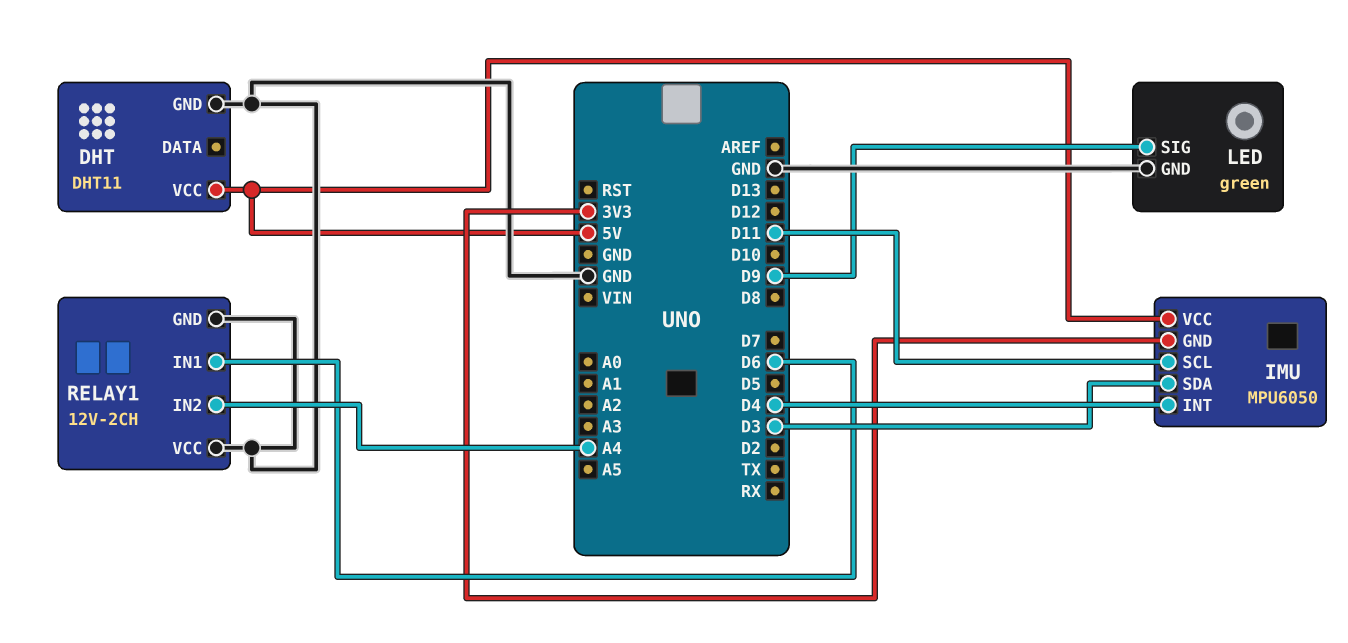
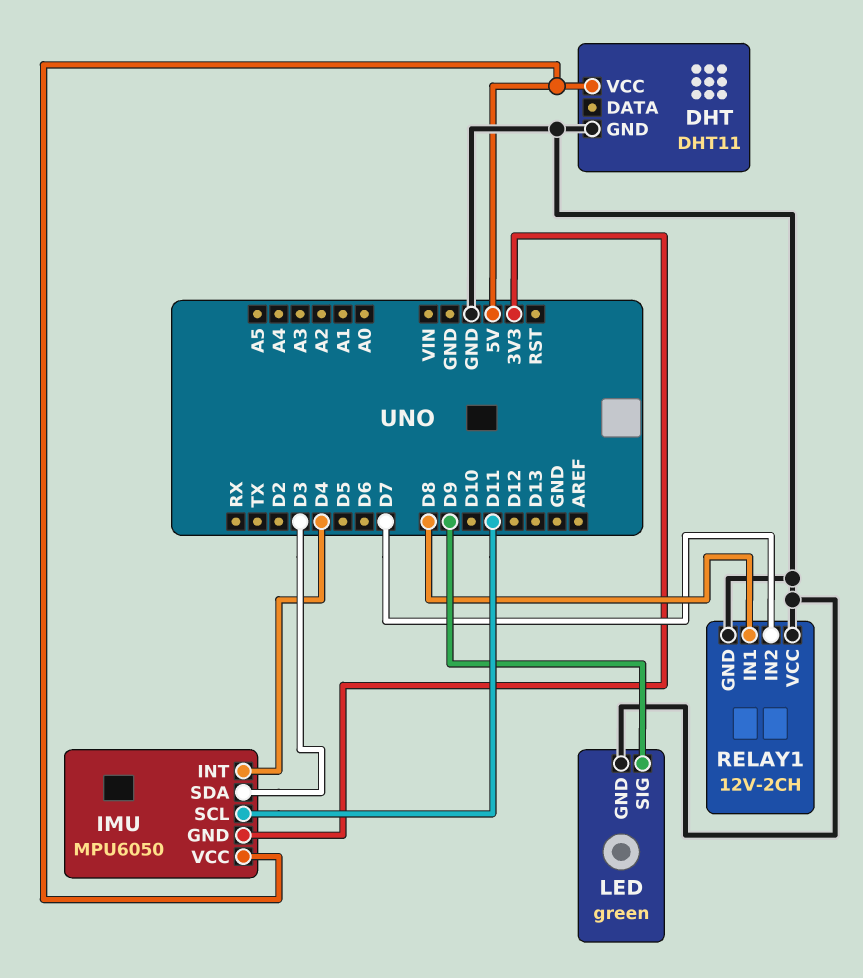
RELAY1 pin IN1: D6 -> D8
RELAY1 pin IN2: A4 -> D7

